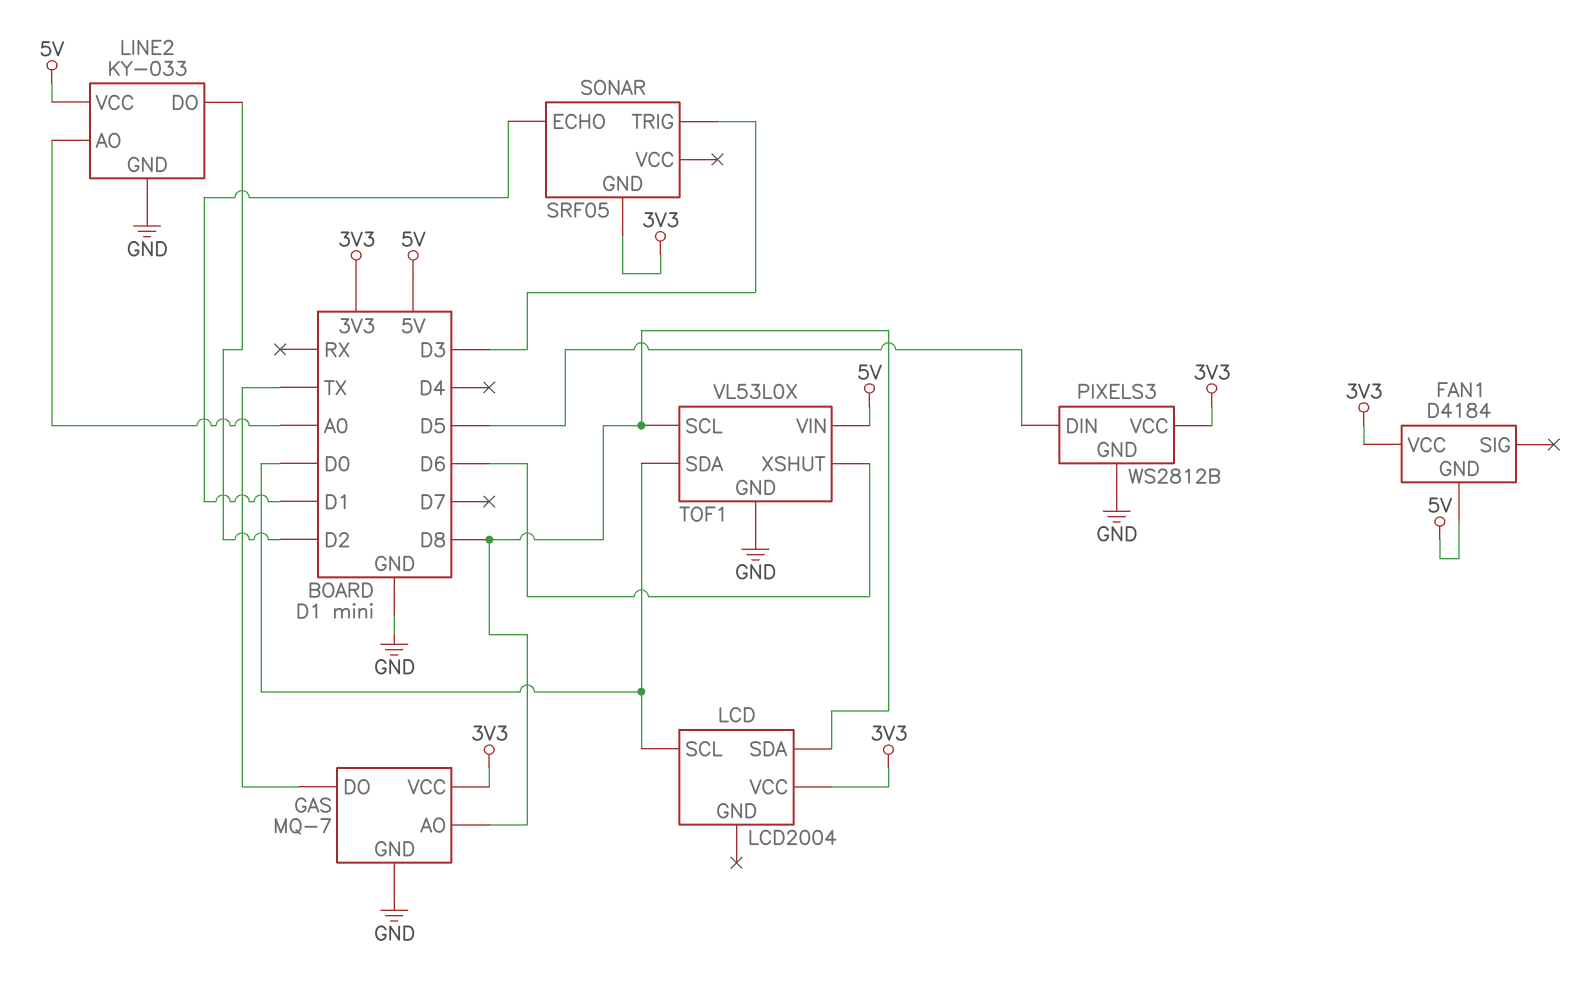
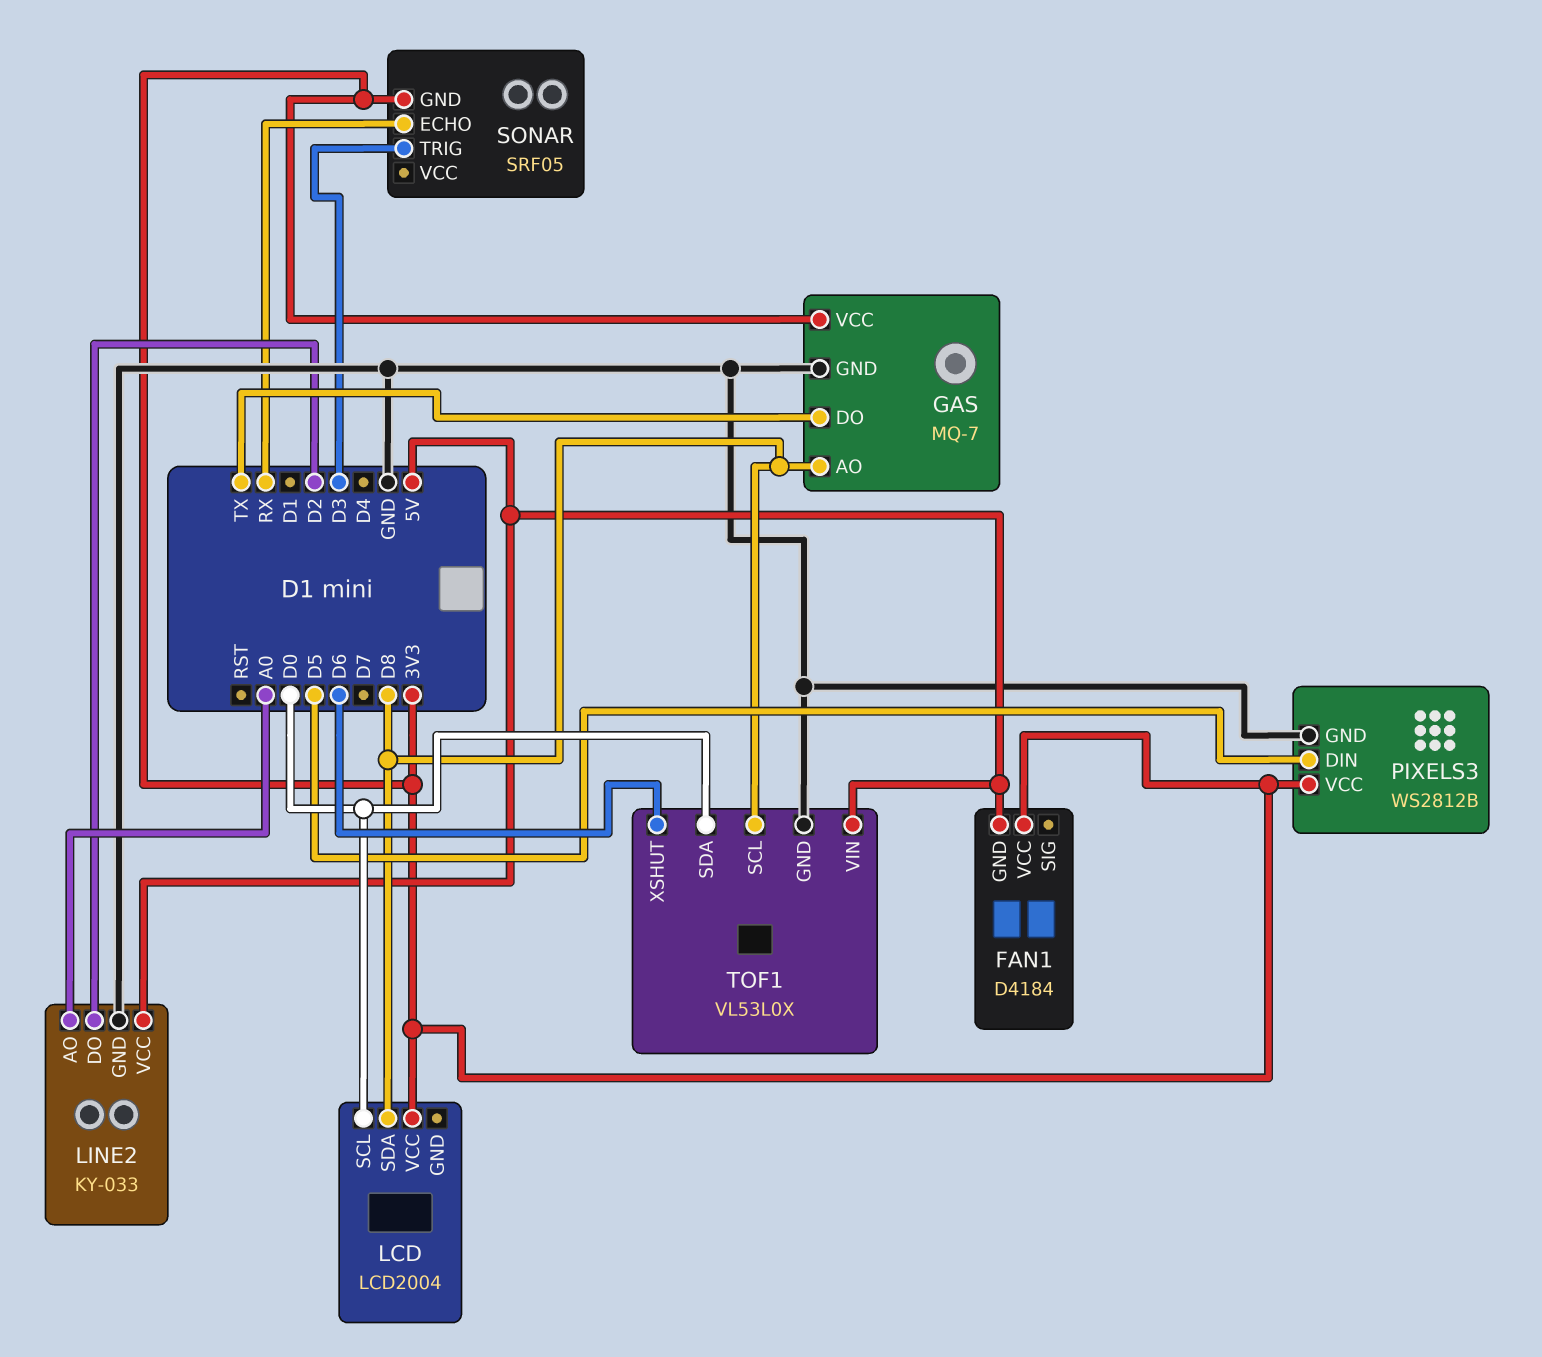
SONAR pin ECHO: D1 -> RX

